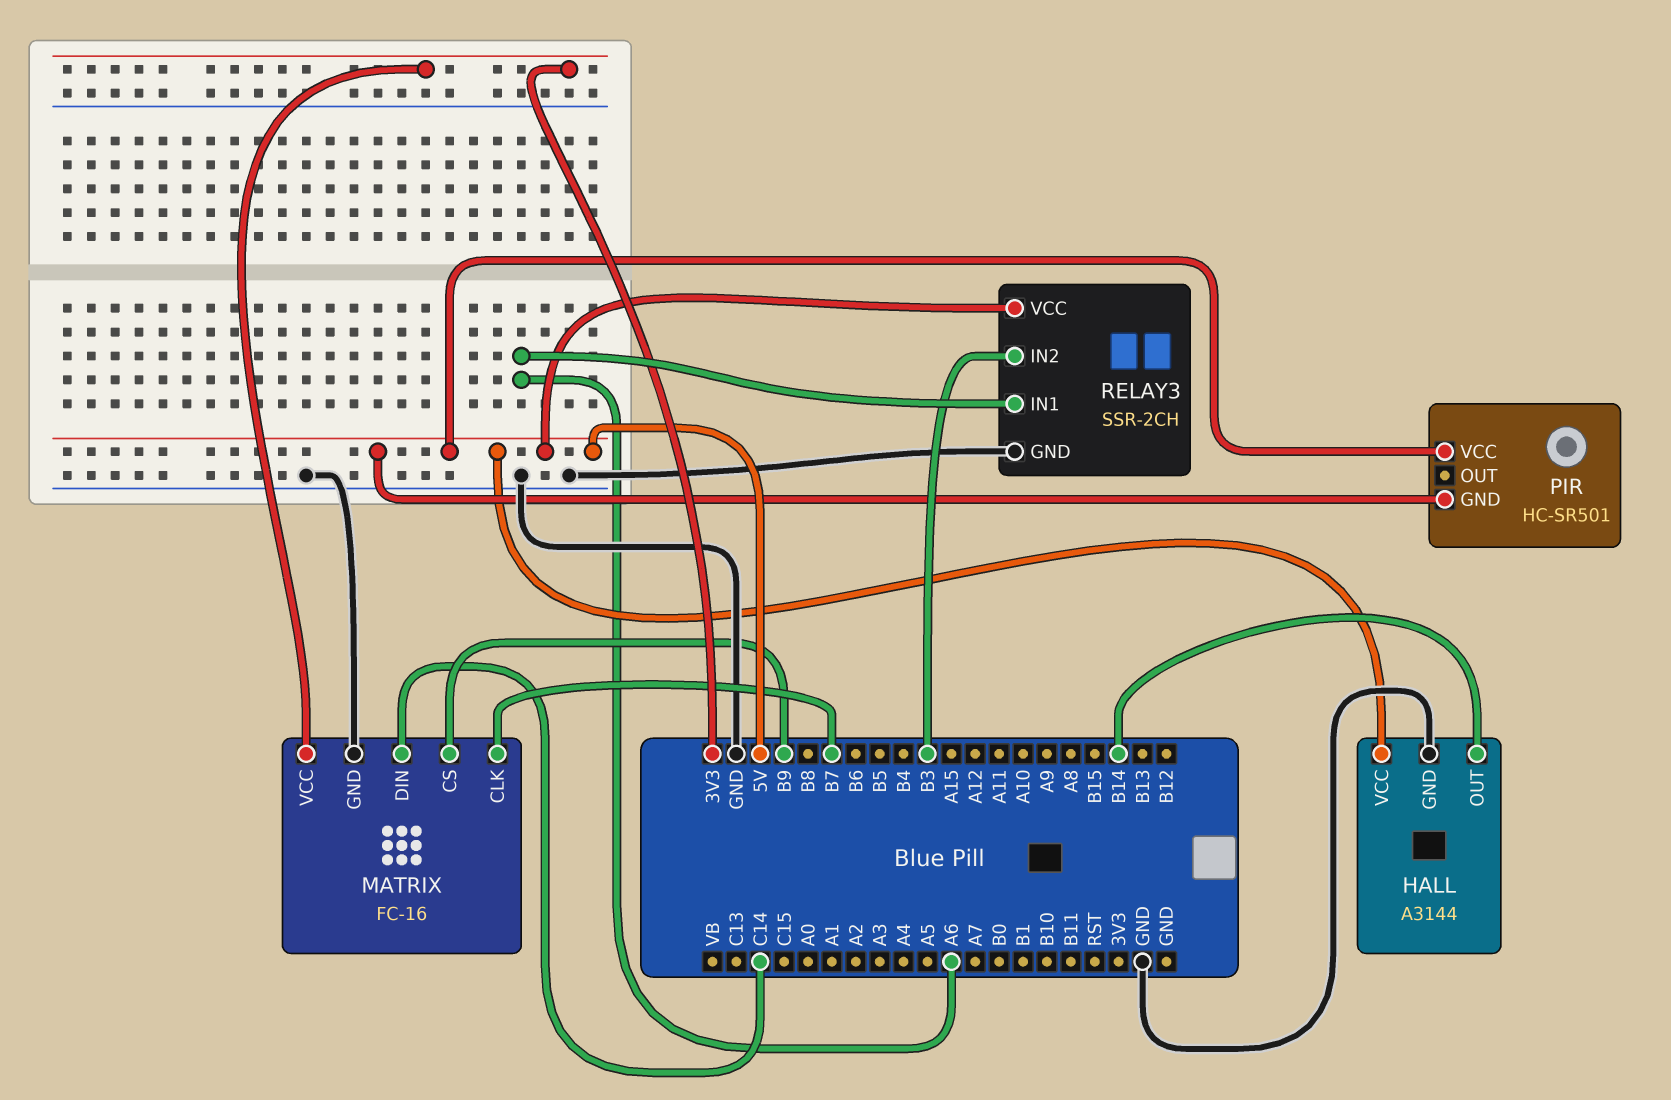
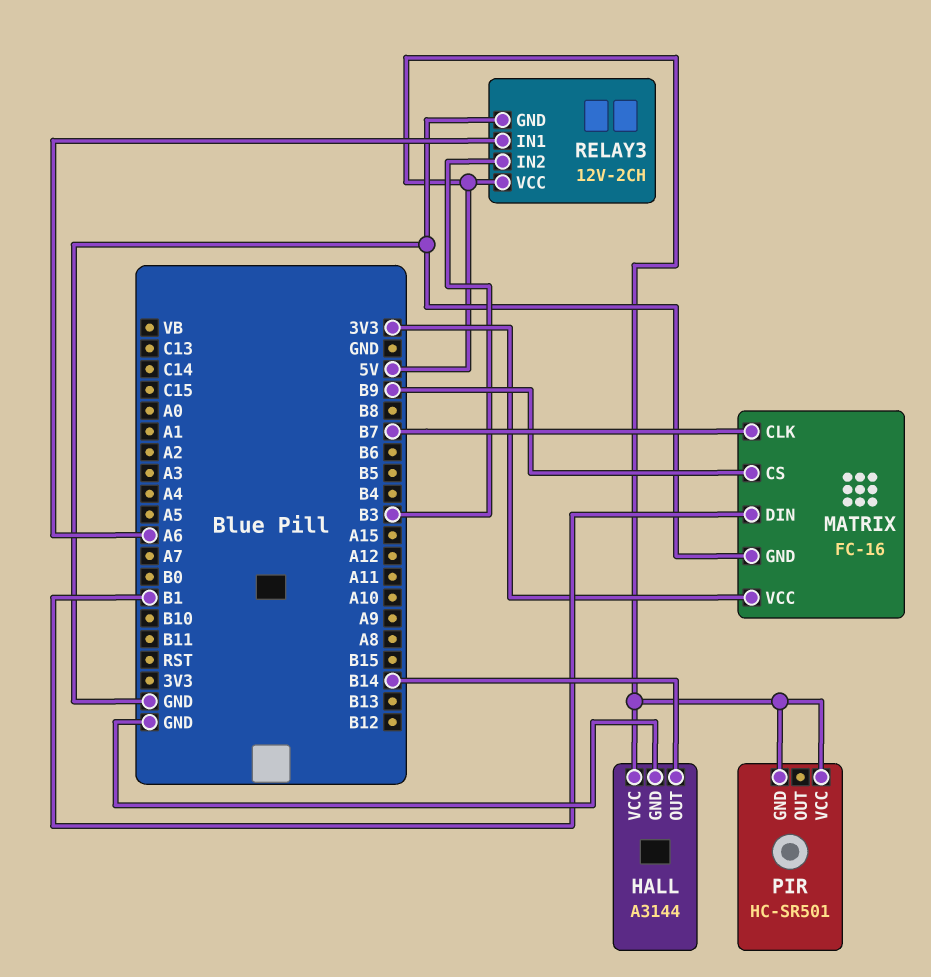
MATRIX pin DIN: C14 -> B1
RELAY3: SSR-2CH -> 12V-2CH

